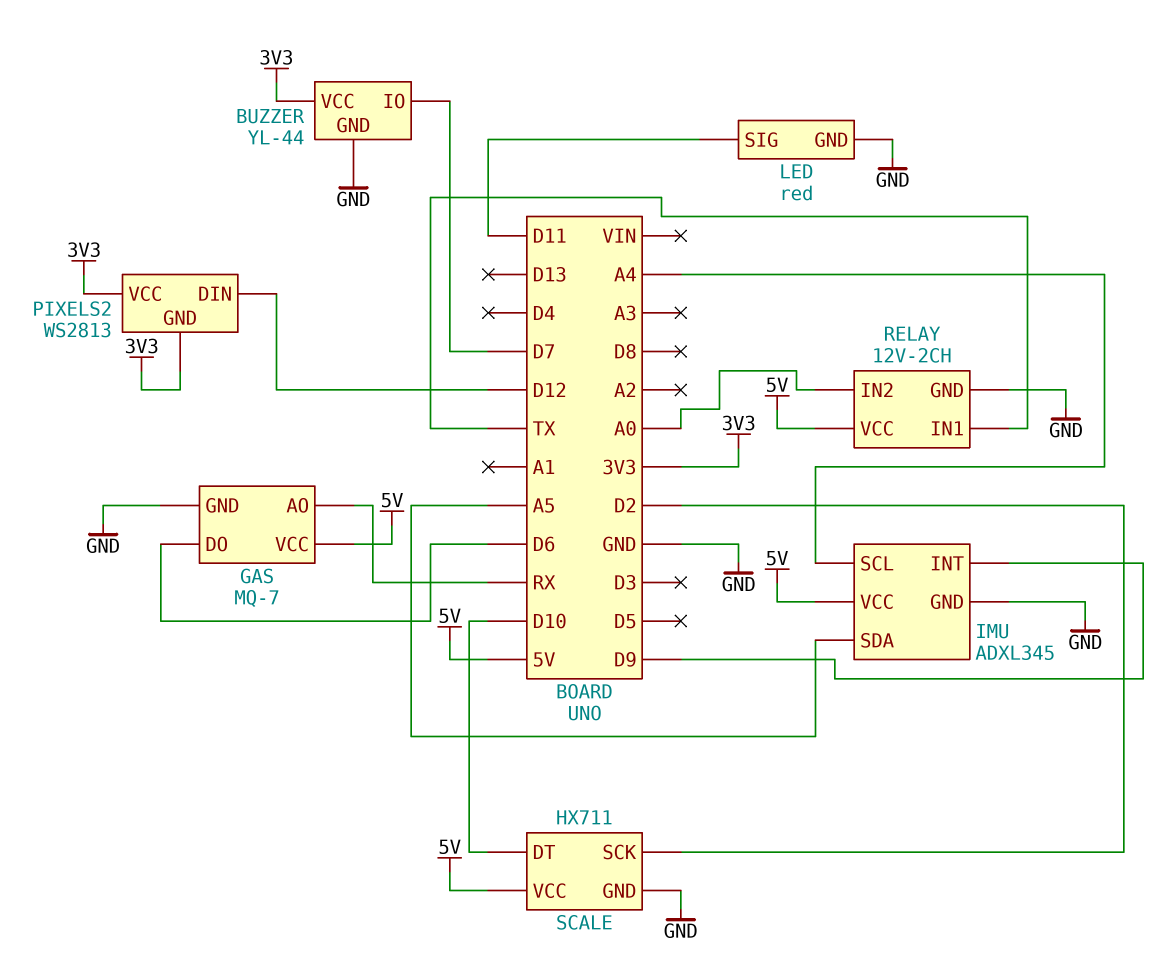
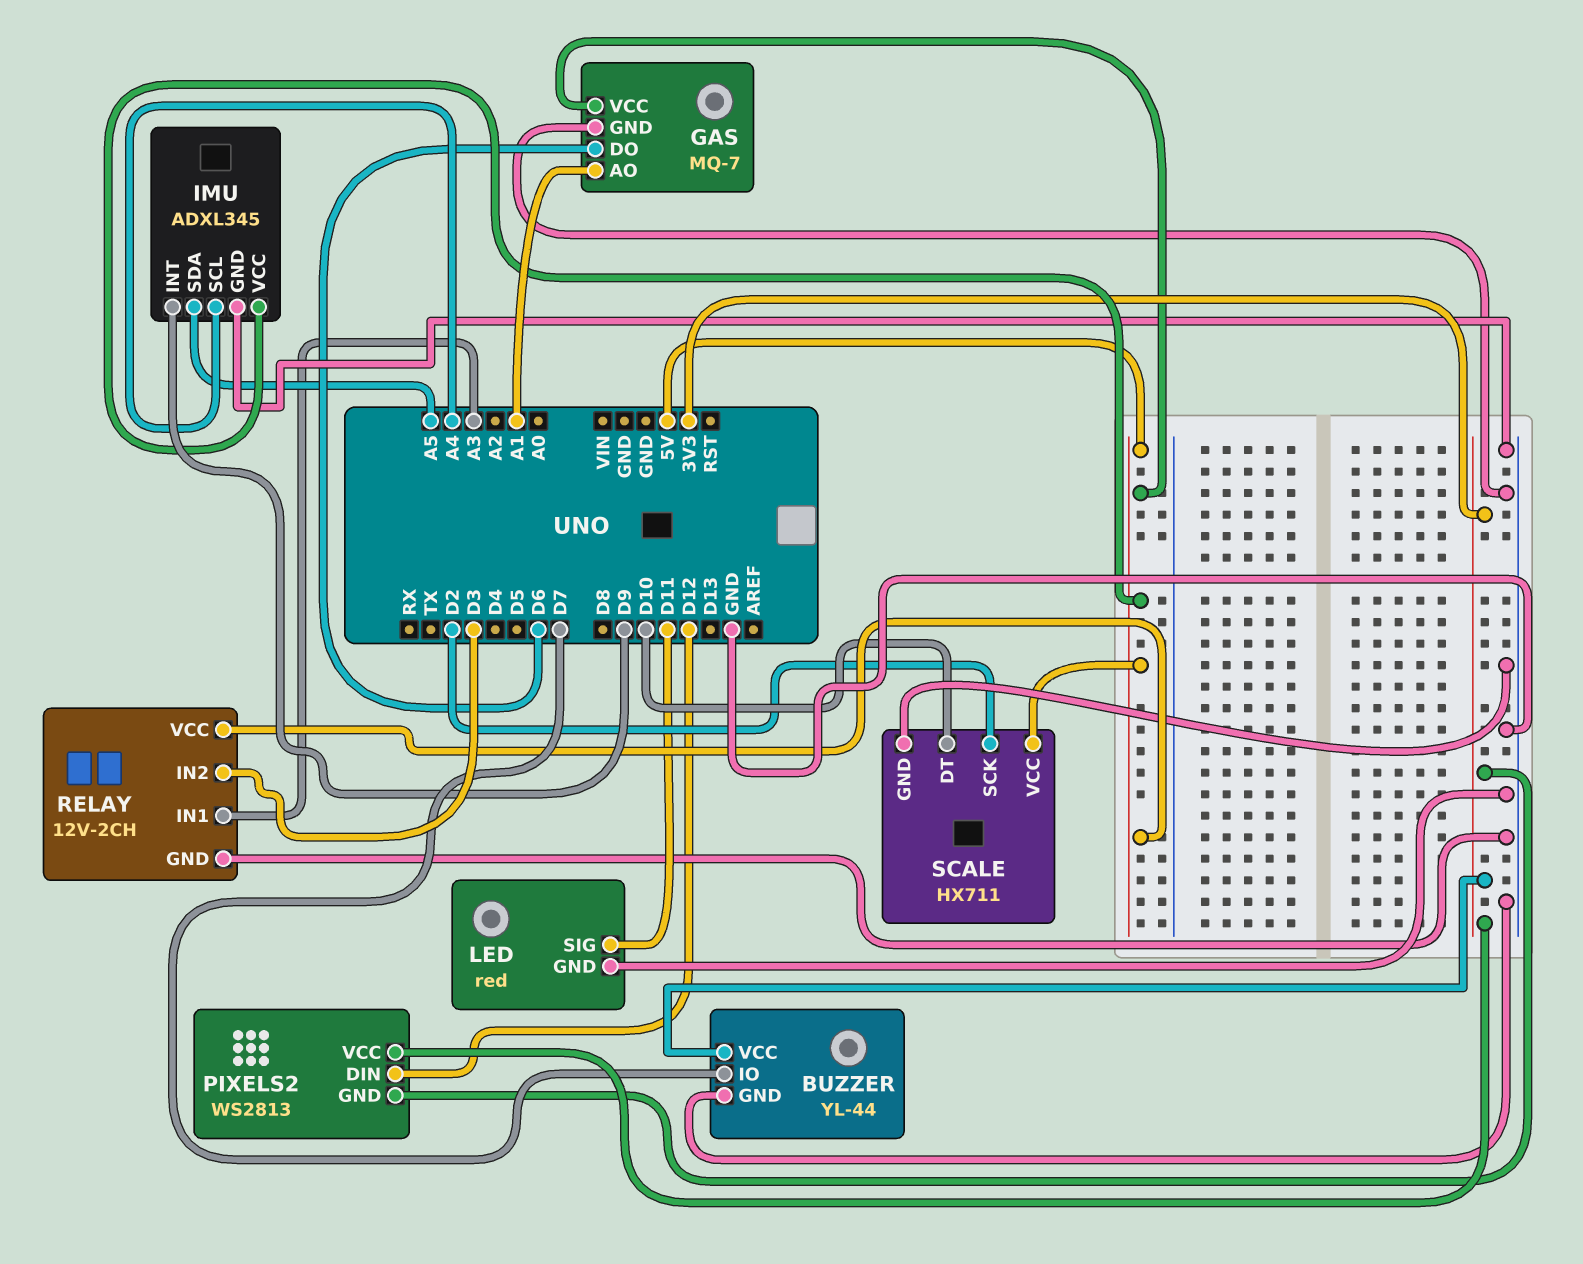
GAS pin AO: RX -> A1
RELAY pin IN1: TX -> A3
RELAY pin IN2: A0 -> D3

